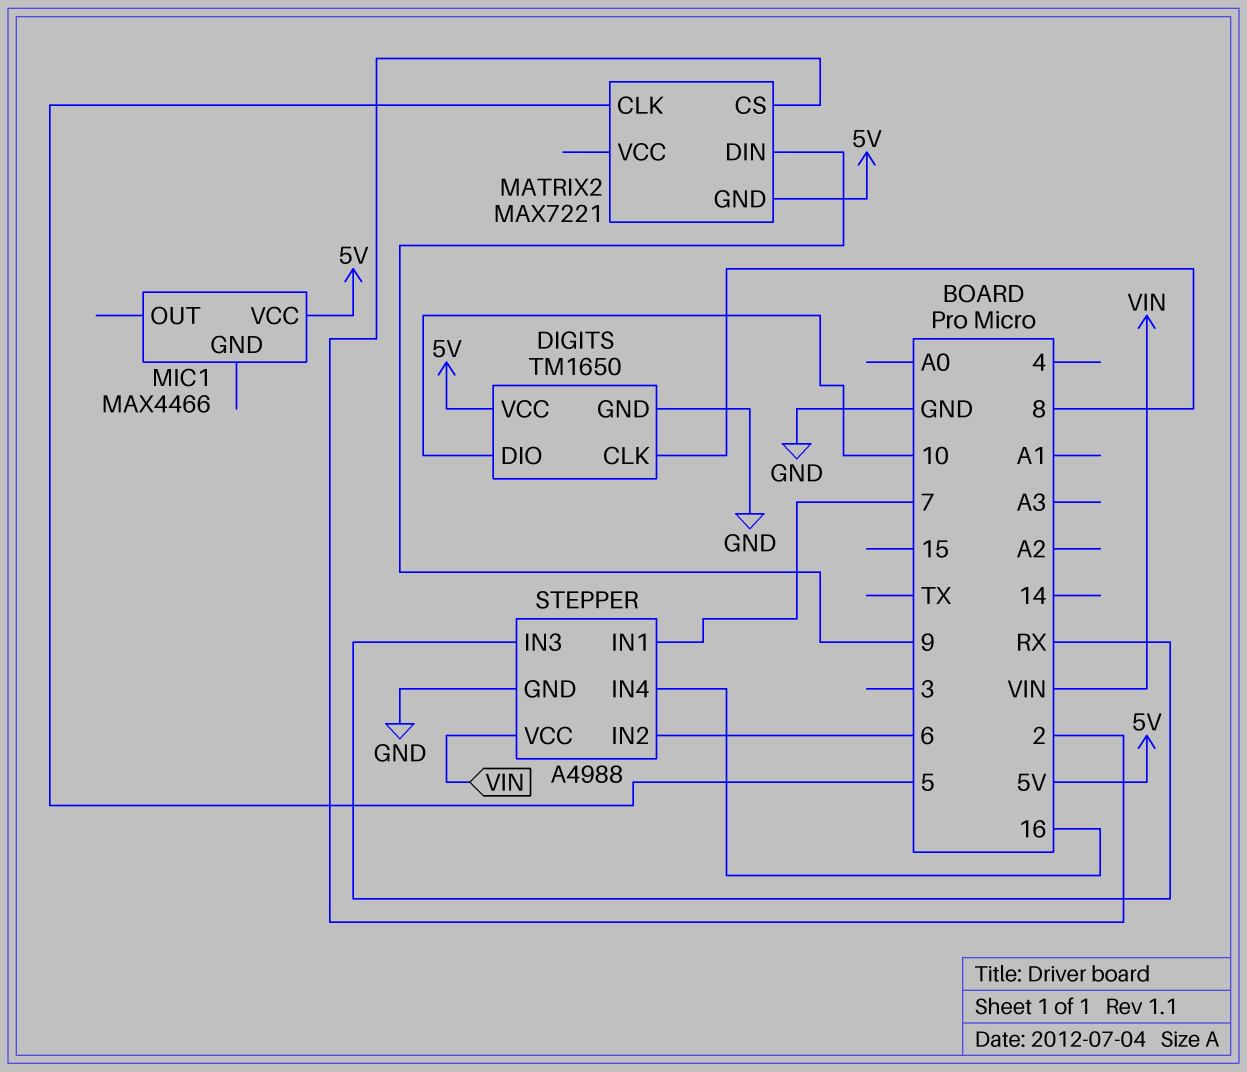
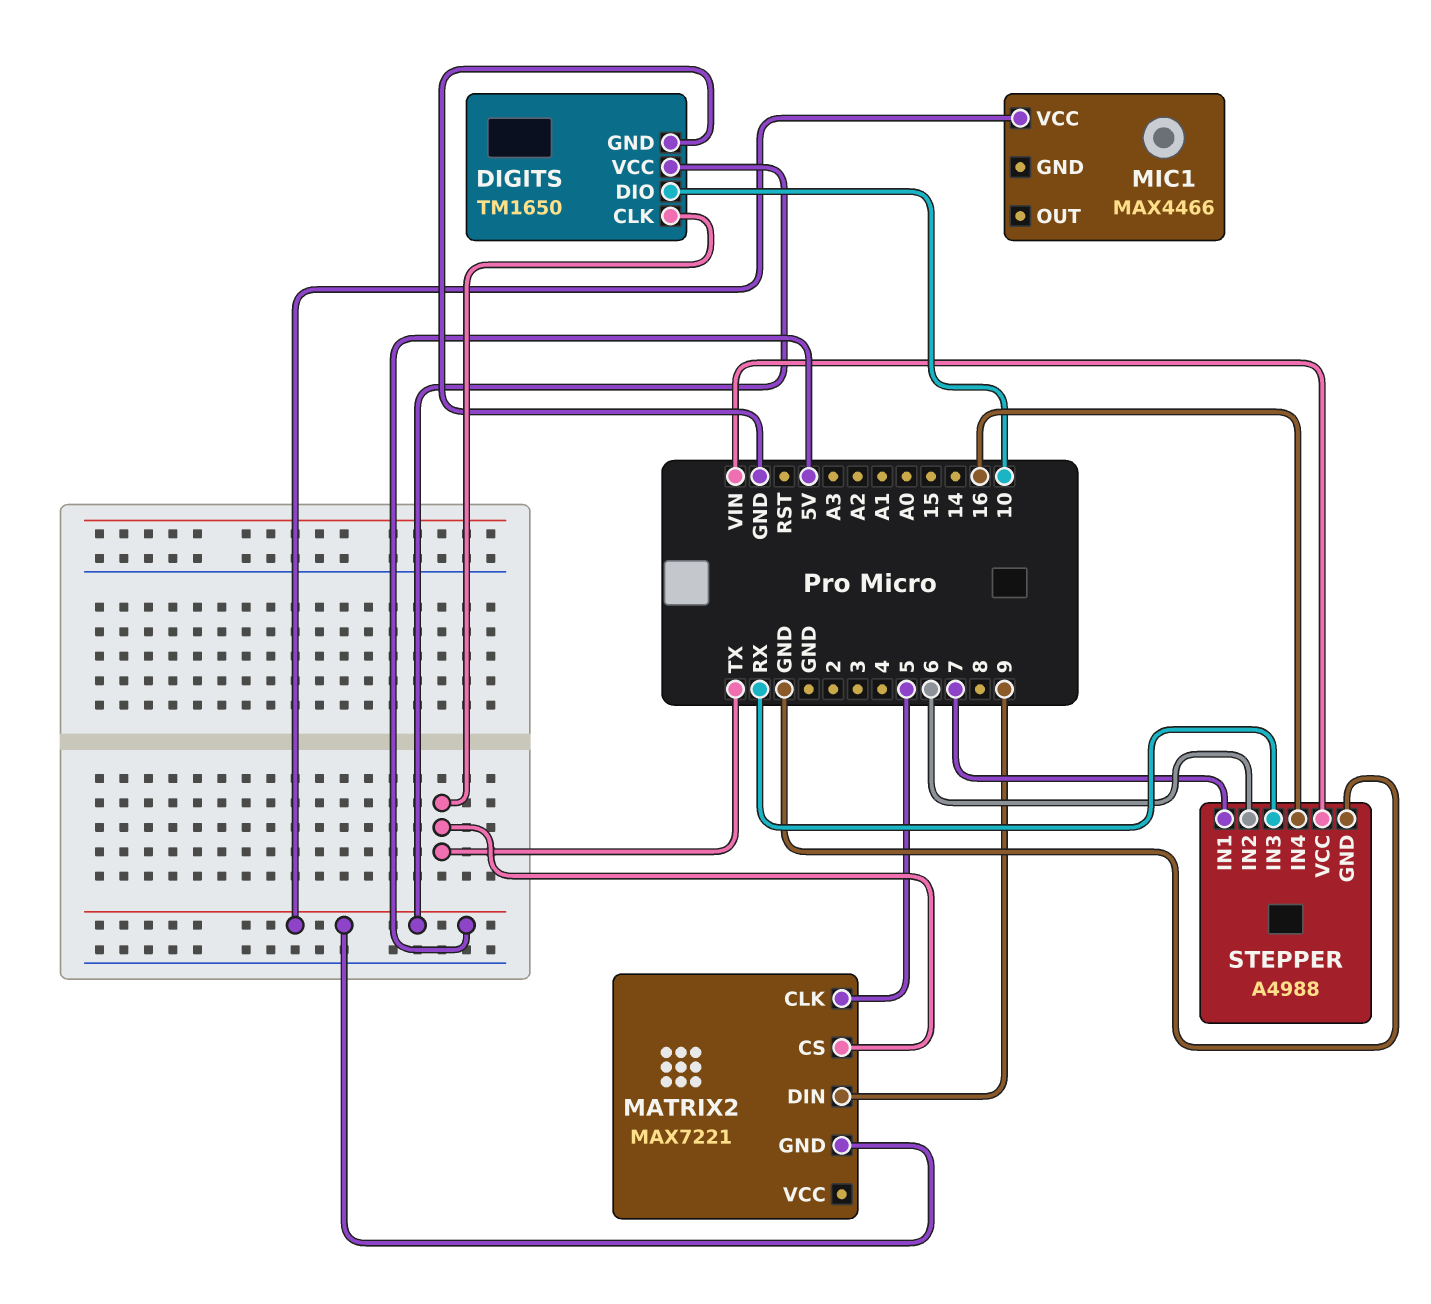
DIGITS pin CLK: 8 -> TX
MATRIX2 pin CS: 2 -> TX

